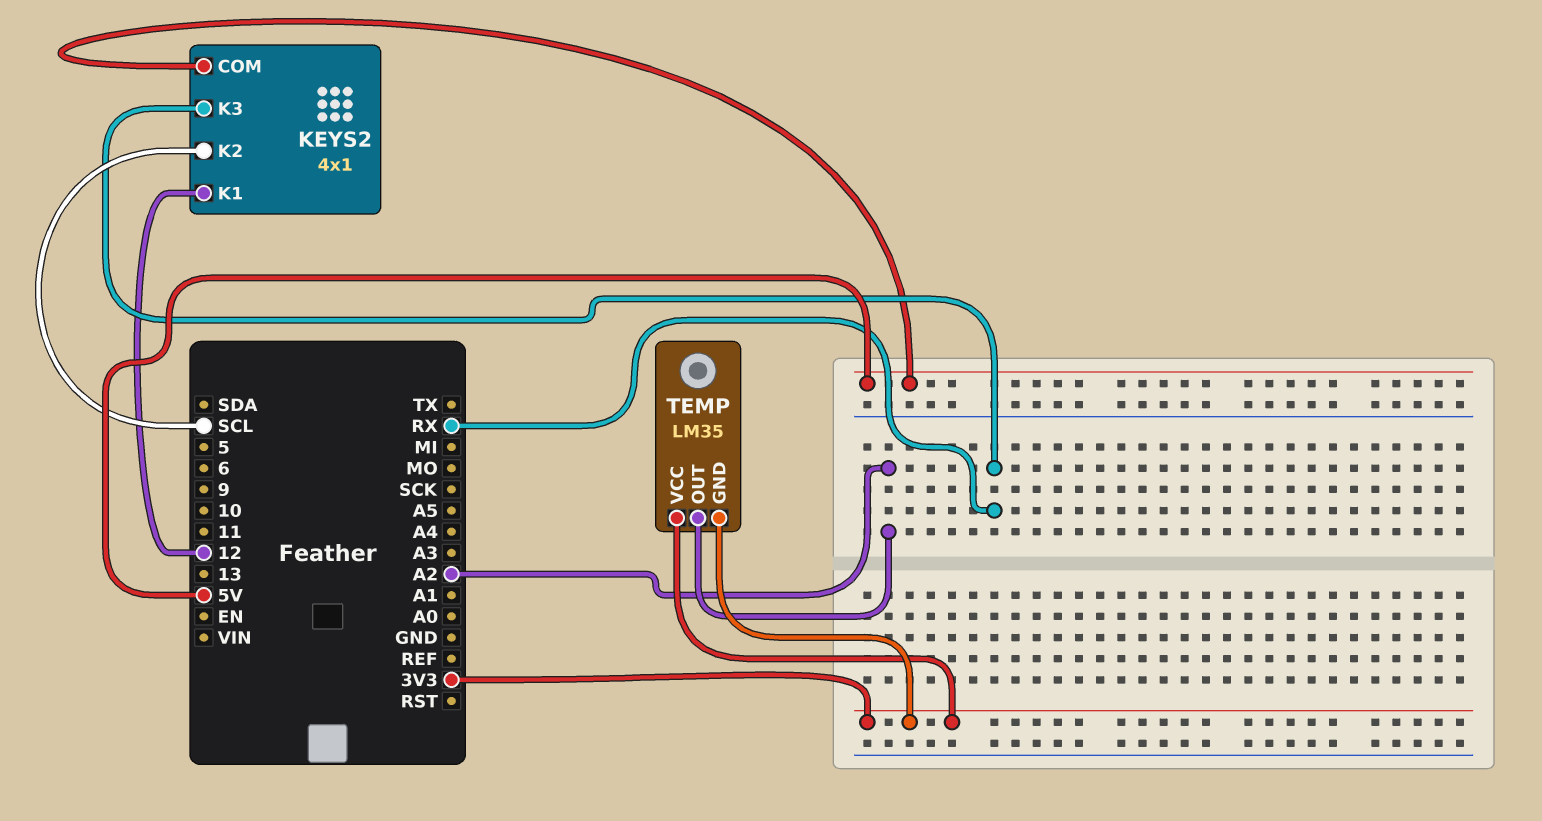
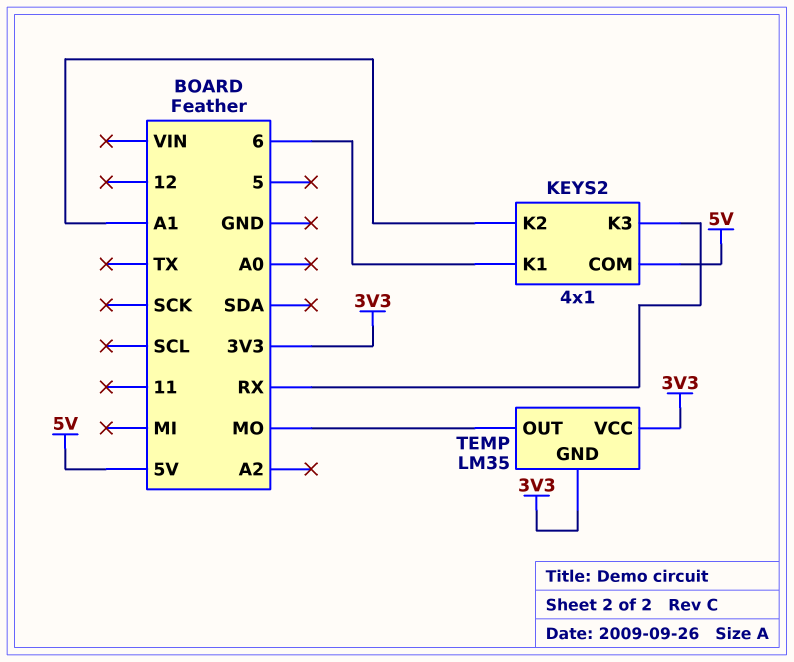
KEYS2 pin K1: 12 -> 6
KEYS2 pin K2: SCL -> A1
TEMP pin OUT: A2 -> MO

